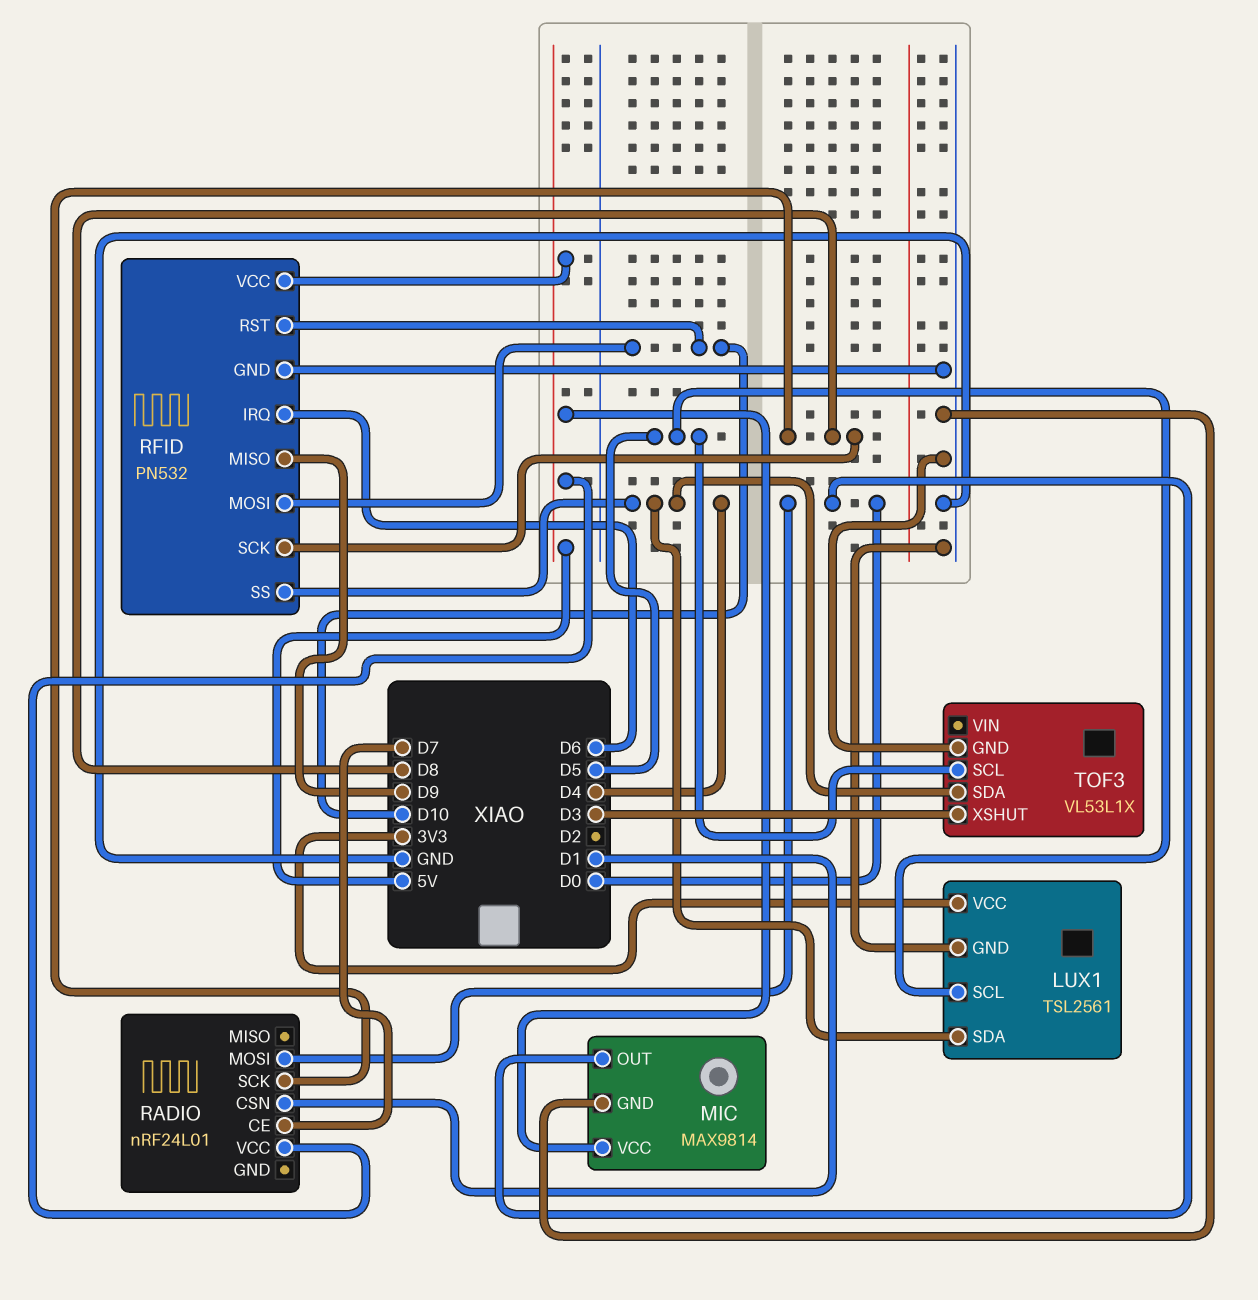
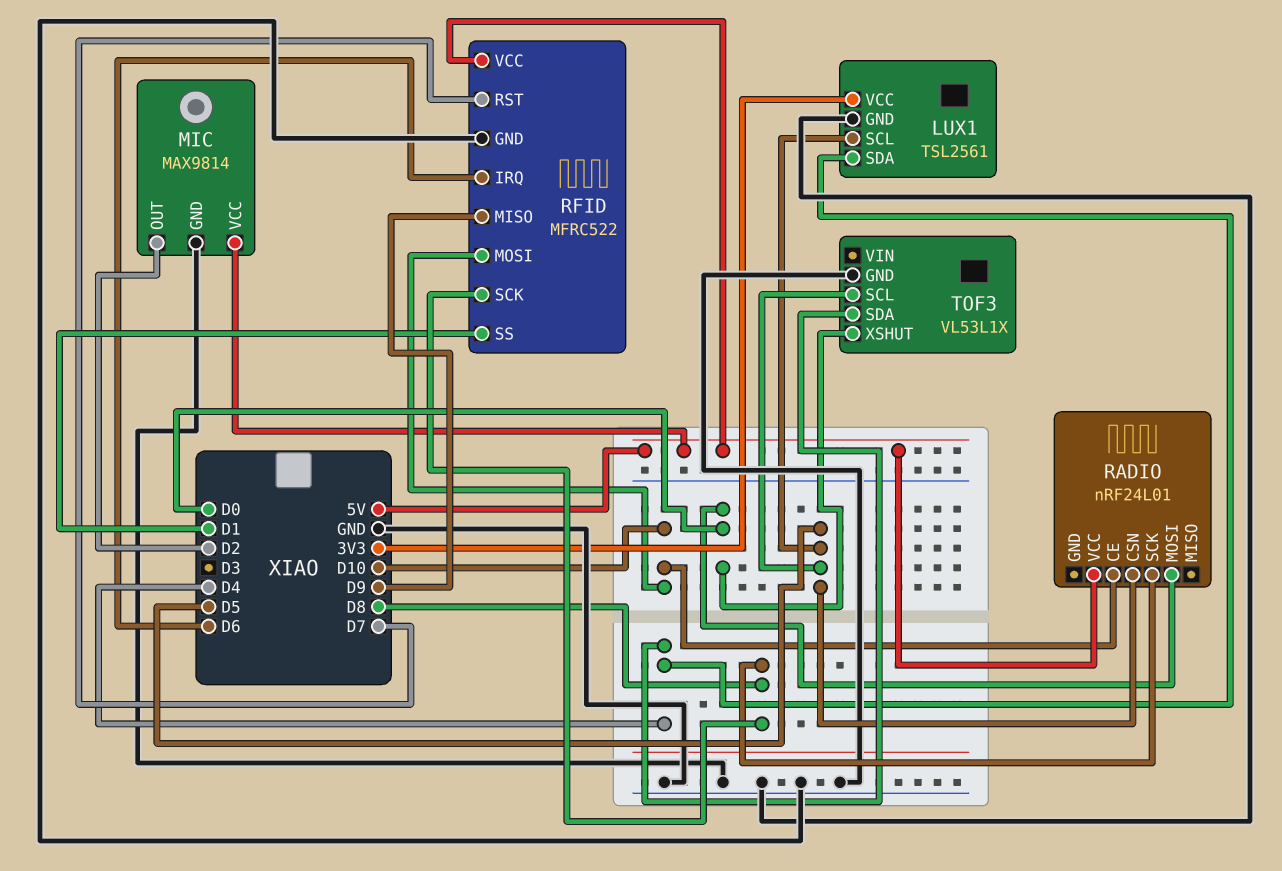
MIC pin OUT: D0 -> D2
RADIO pin CE: D7 -> D10
RADIO pin CSN: D1 -> D5
RFID: PN532 -> MFRC522
RFID pin RST: D10 -> D7
RFID pin SS: D4 -> D1
TOF3 pin XSHUT: D3 -> D0

